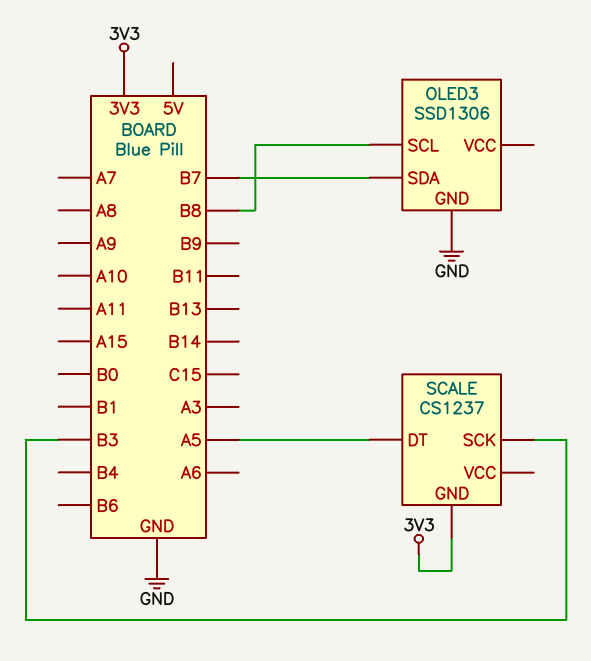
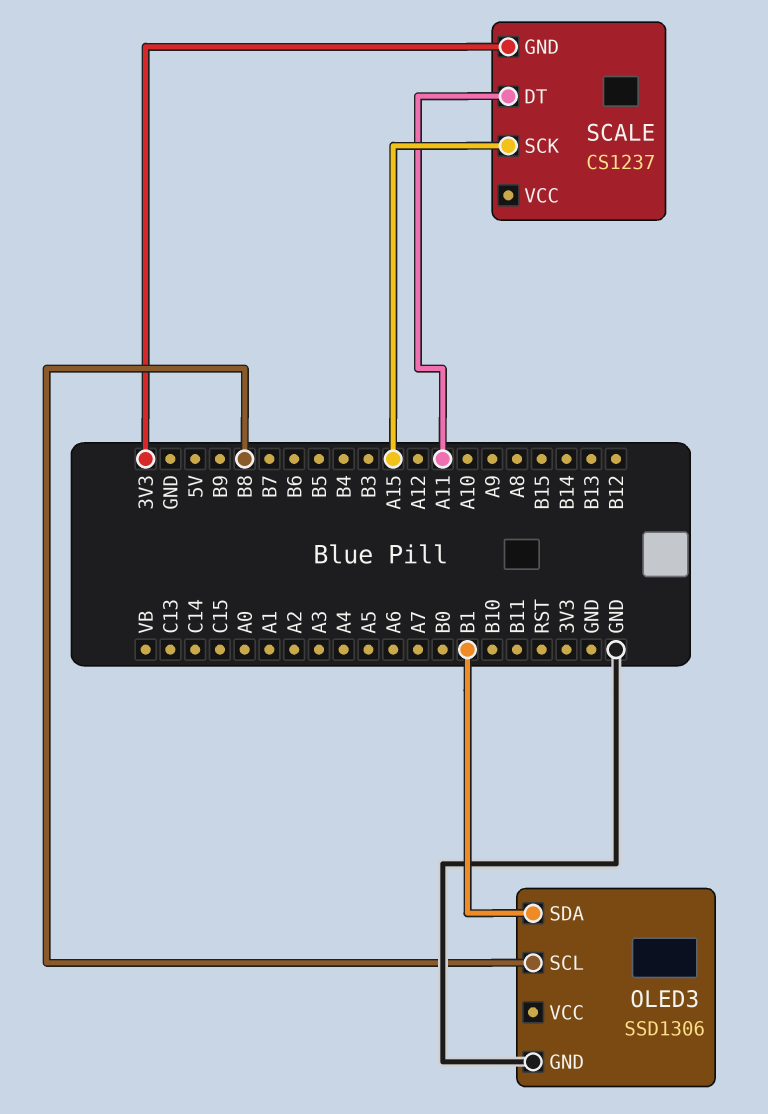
OLED3 pin SDA: B7 -> B1
SCALE pin DT: A5 -> A11
SCALE pin SCK: B3 -> A15

